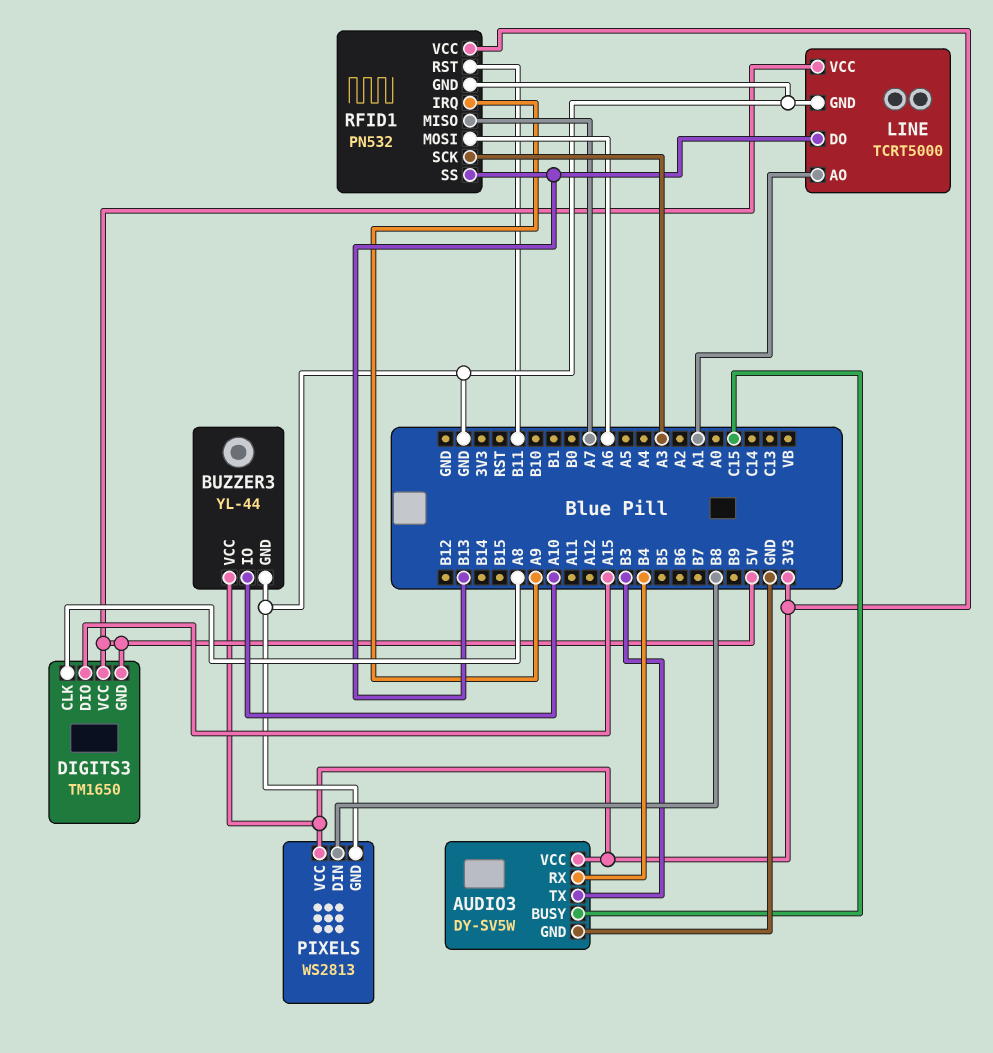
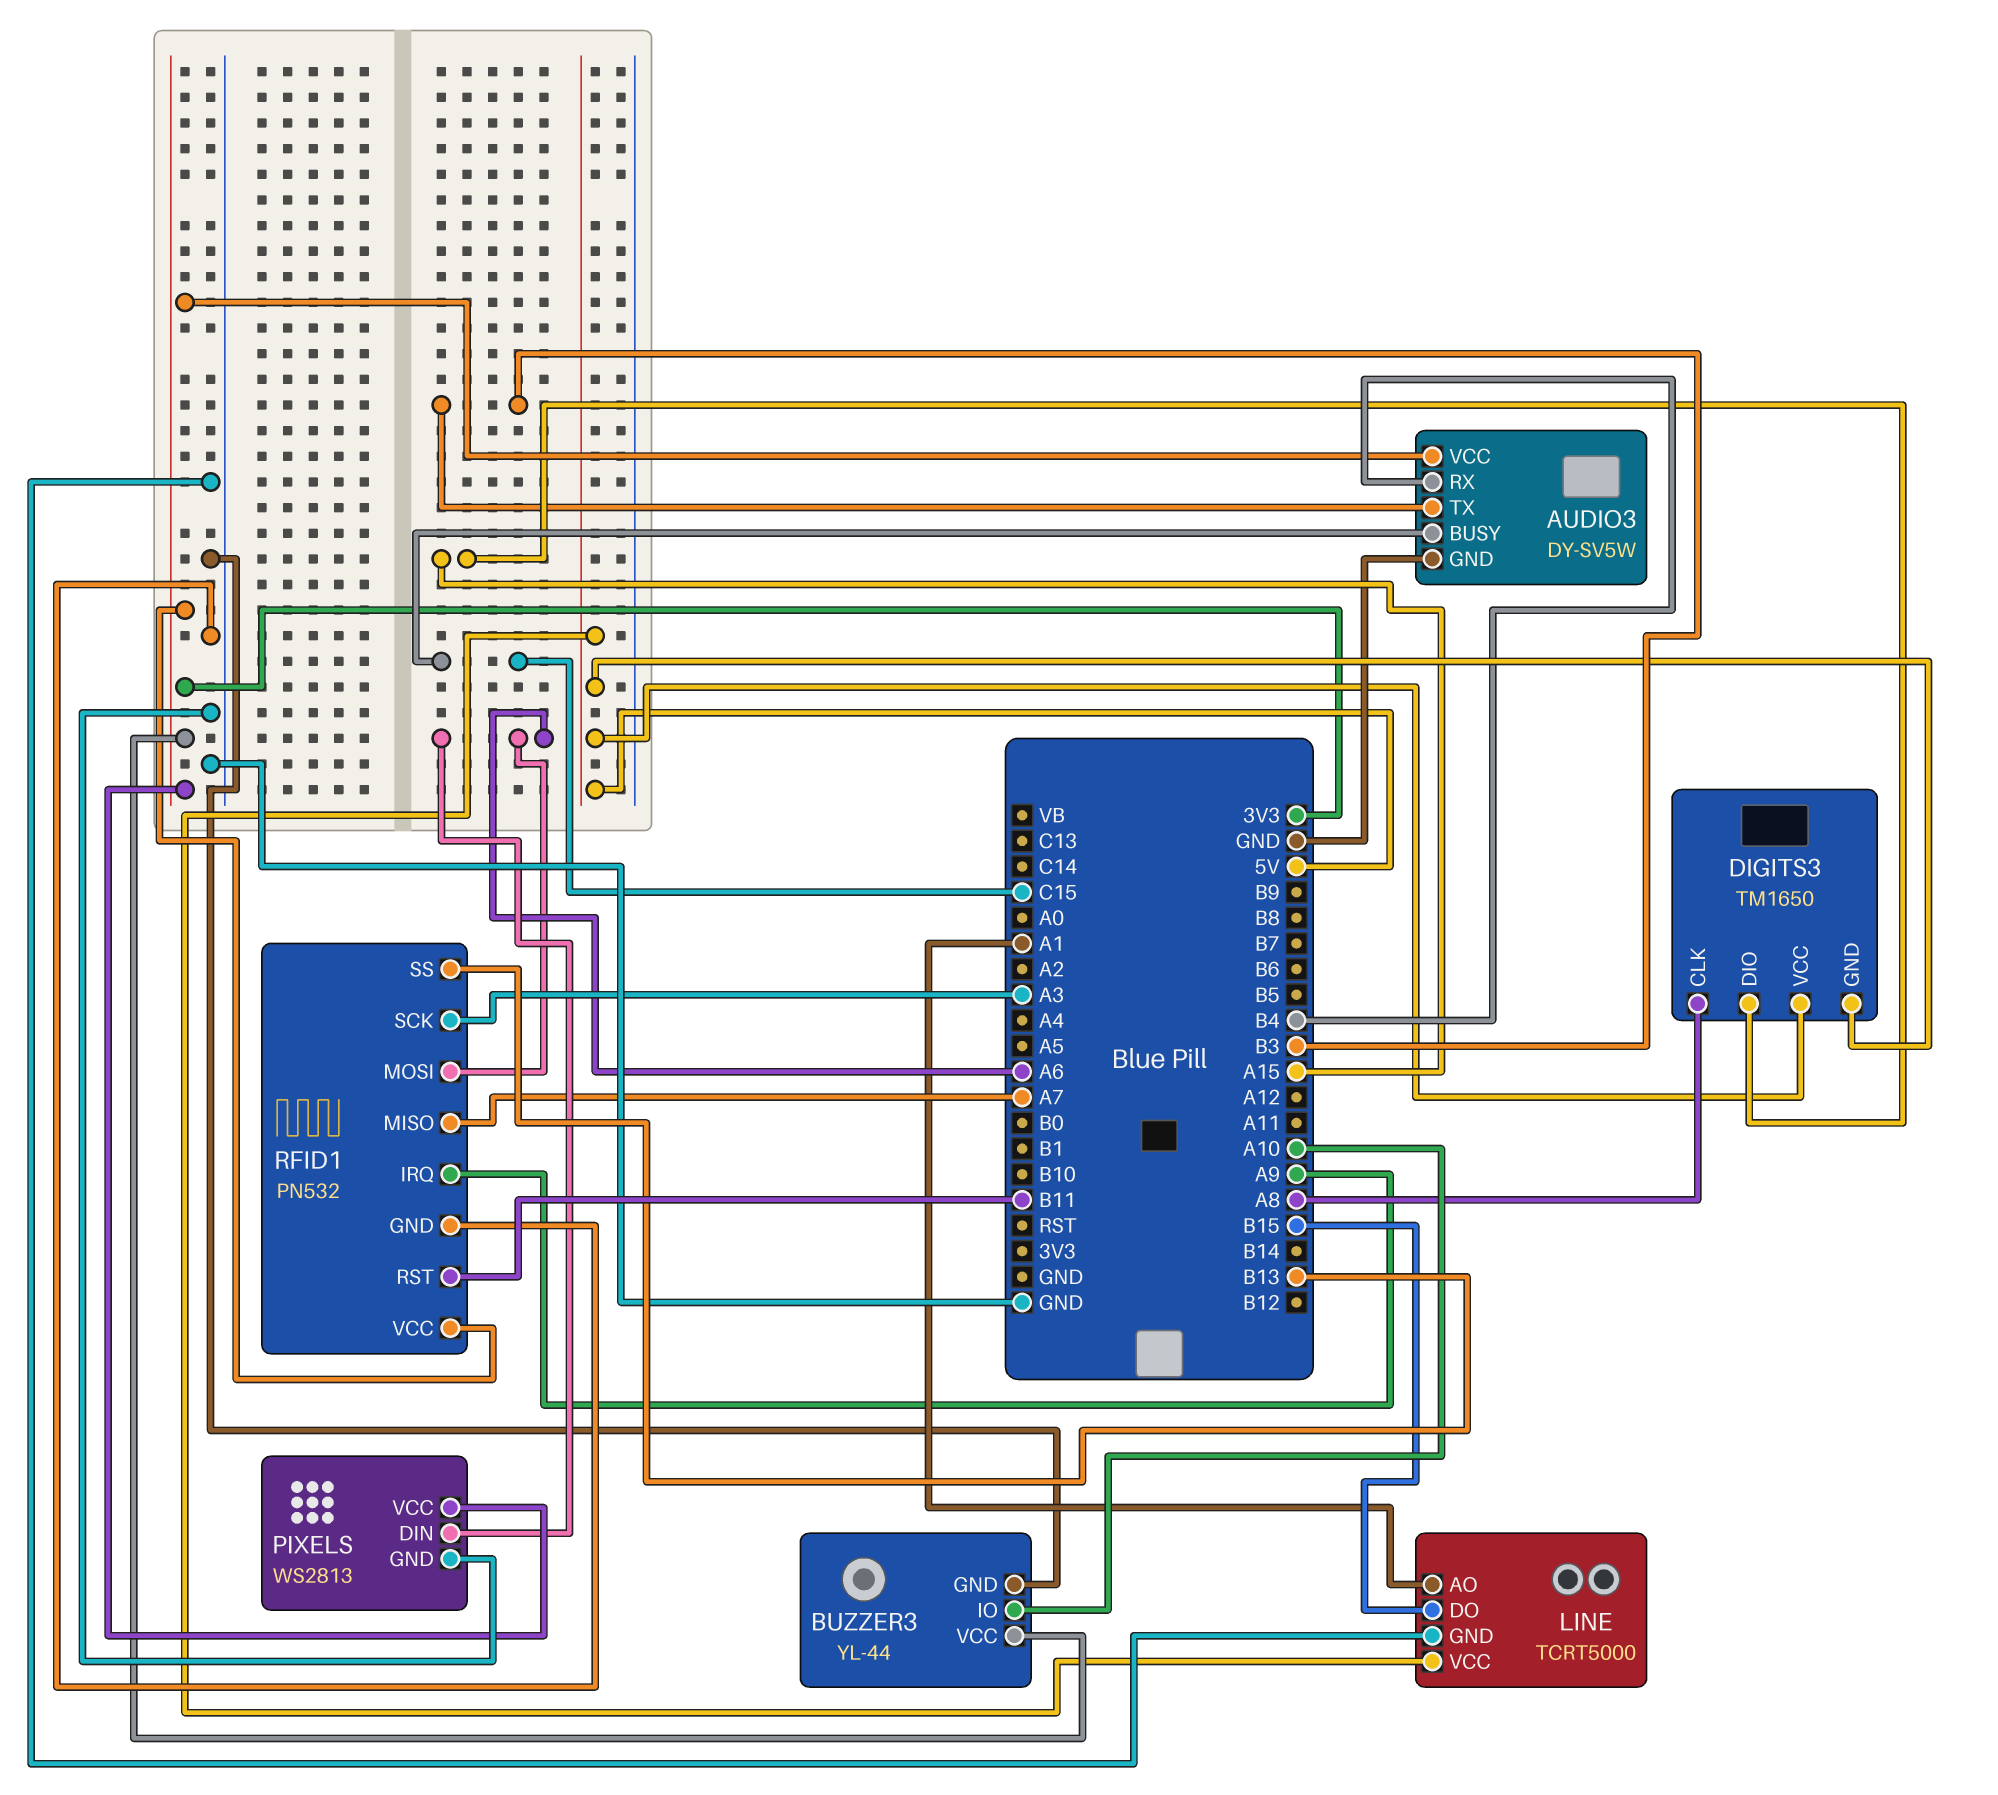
LINE pin DO: B13 -> B15
PIXELS pin DIN: B8 -> A6

